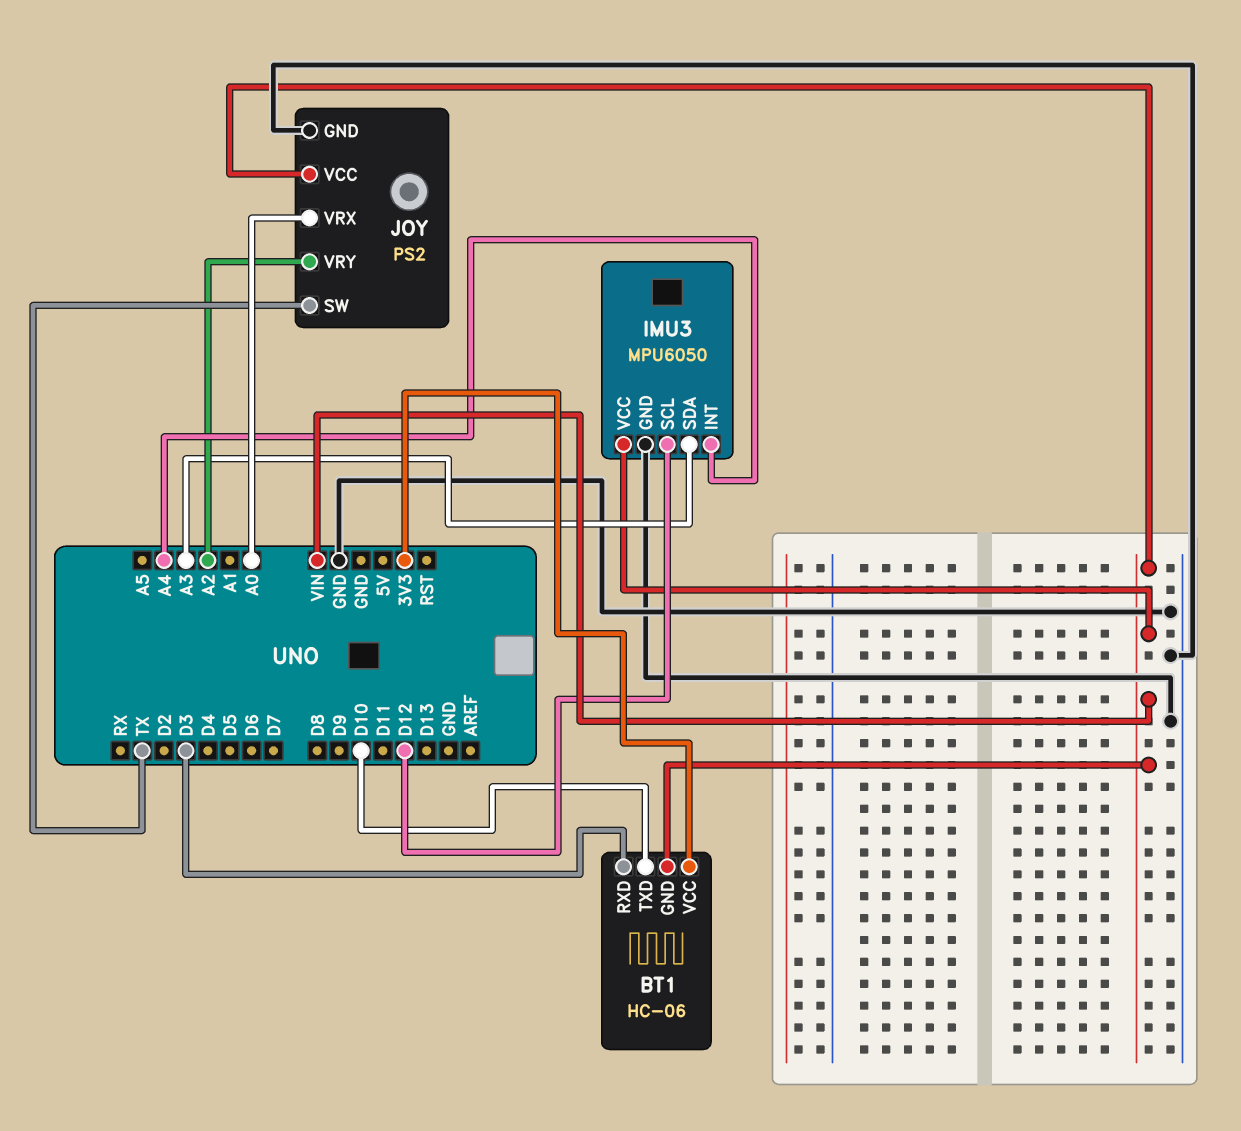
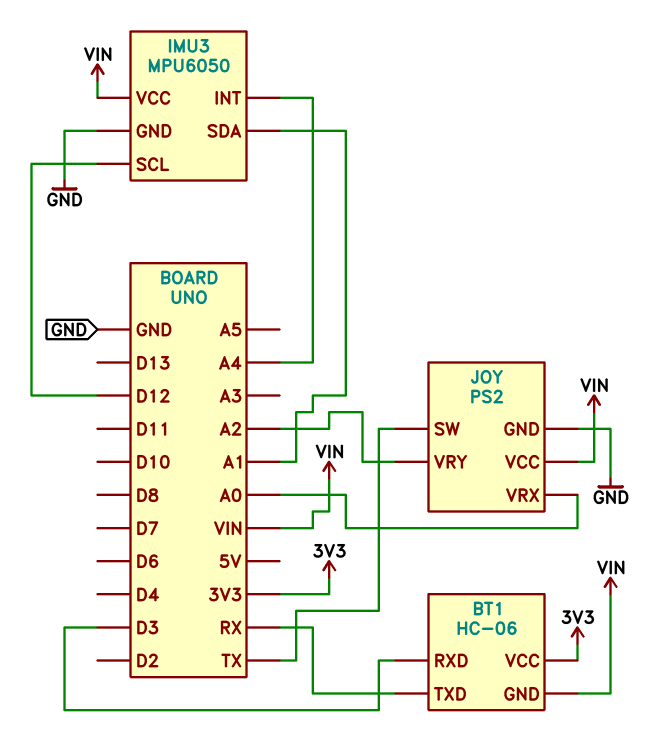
BT1 pin TXD: D10 -> RX
IMU3 pin SDA: A3 -> A1

